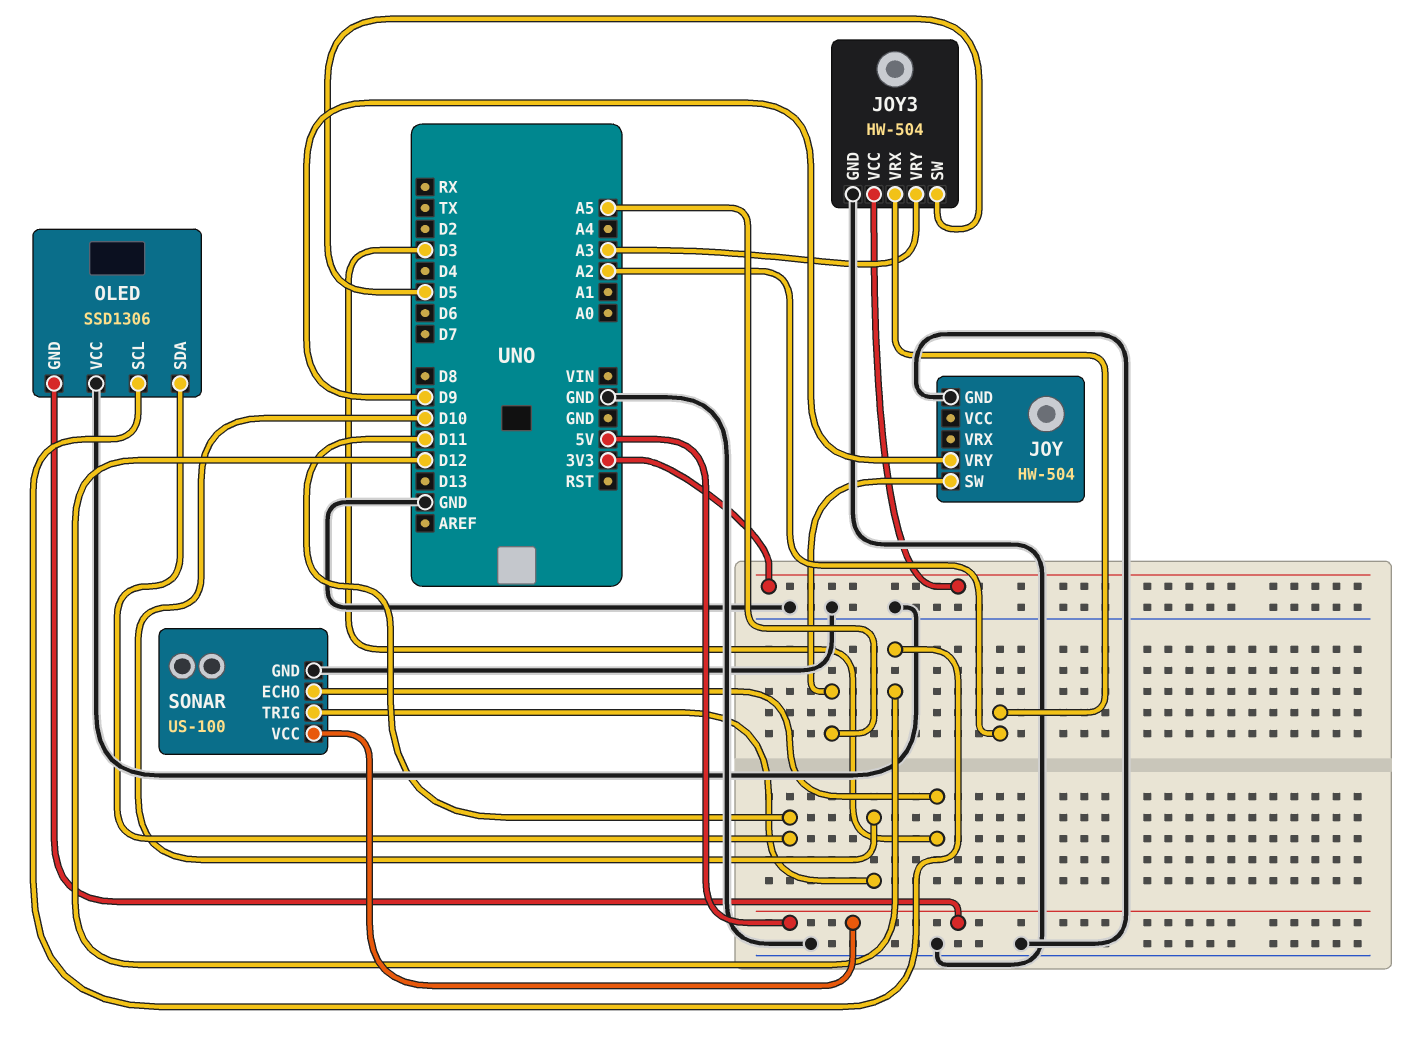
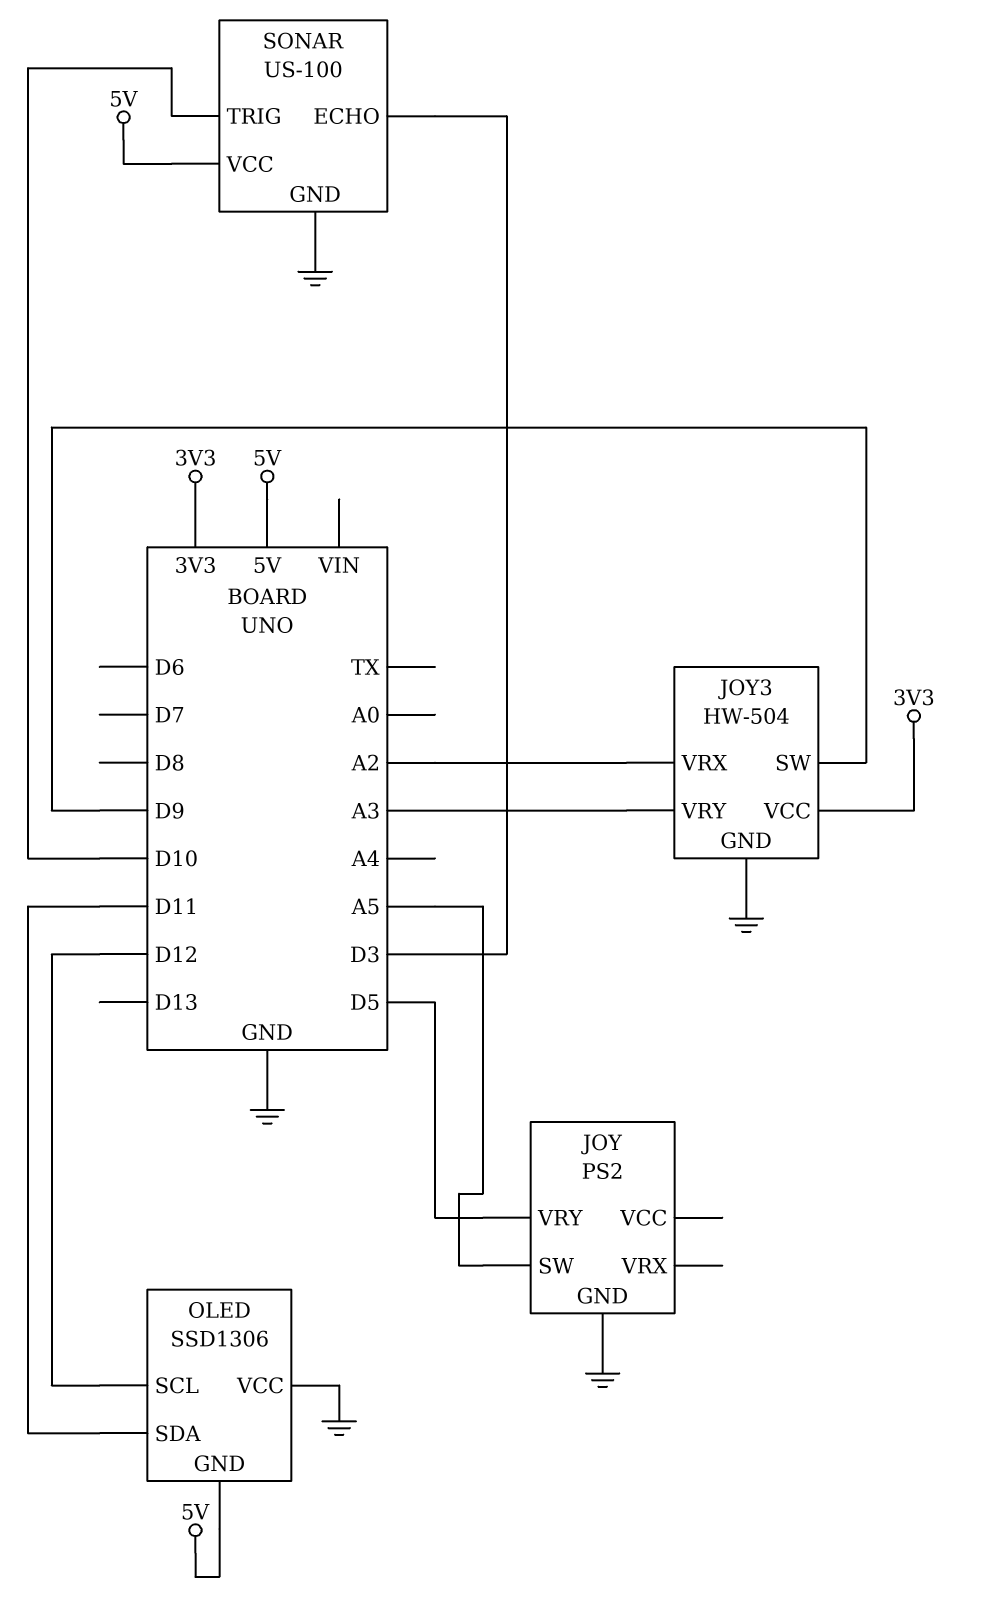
JOY: HW-504 -> PS2
JOY pin VRY: D9 -> D5
JOY3 pin SW: D5 -> D9

